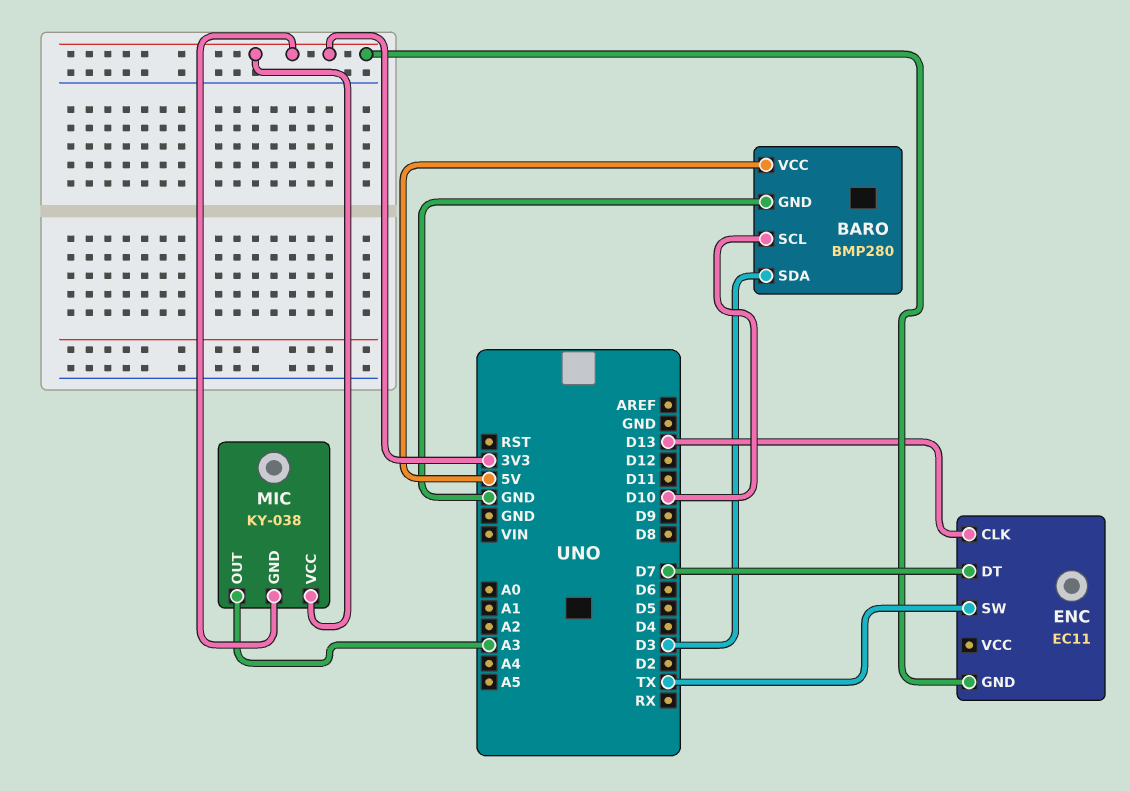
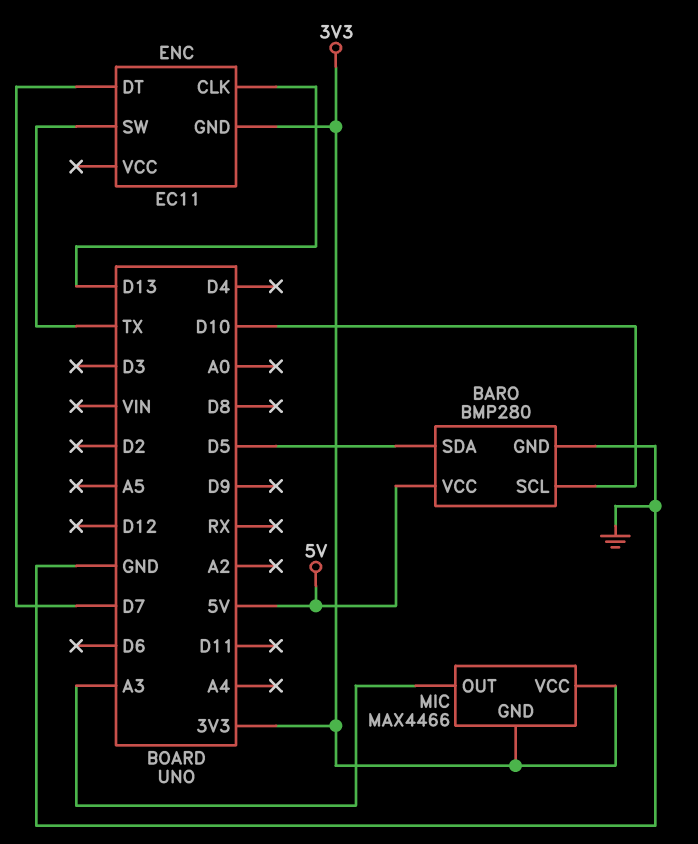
BARO pin SDA: D3 -> D5
MIC: KY-038 -> MAX4466

